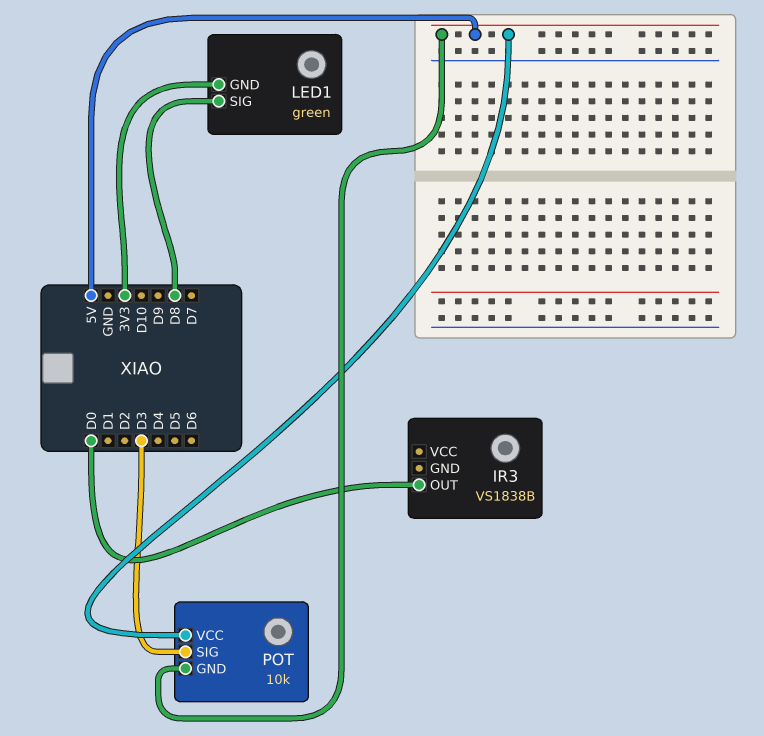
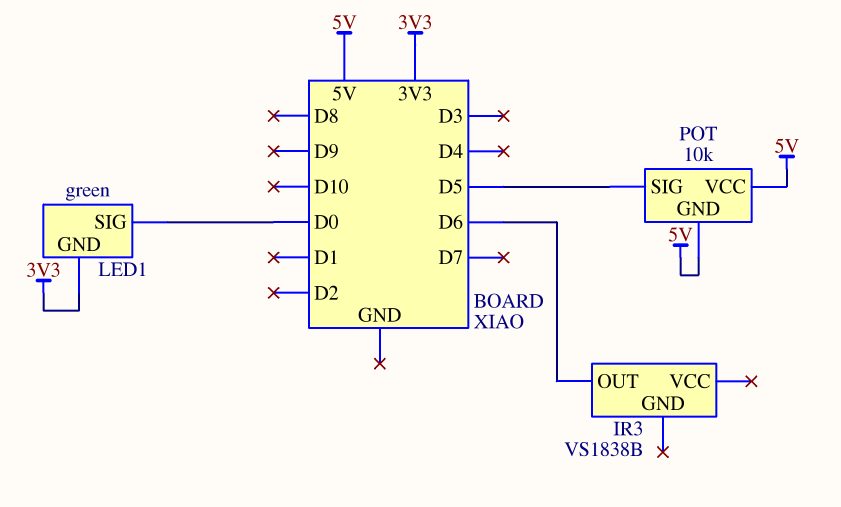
IR3 pin OUT: D0 -> D6
LED1 pin SIG: D8 -> D0
POT pin SIG: D3 -> D5

